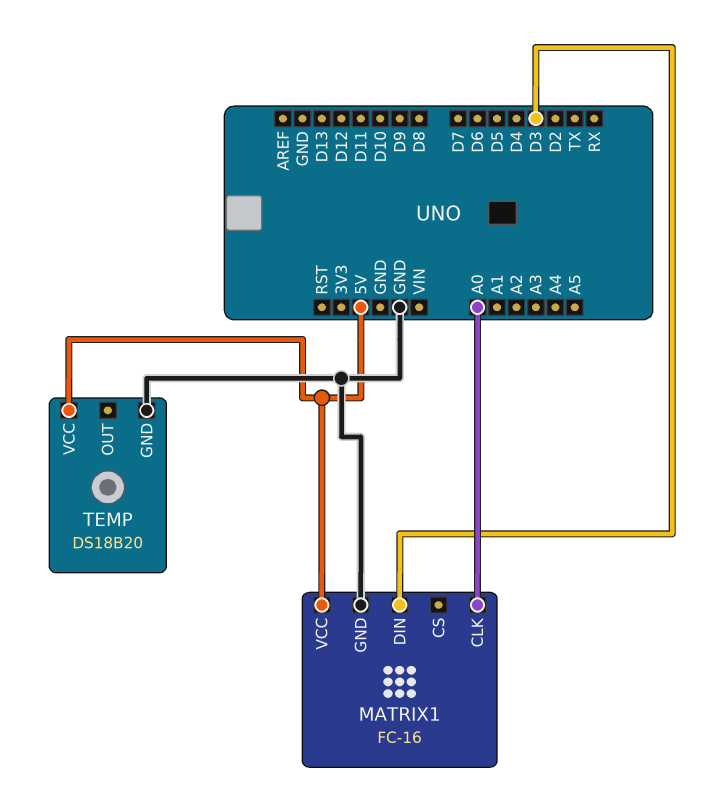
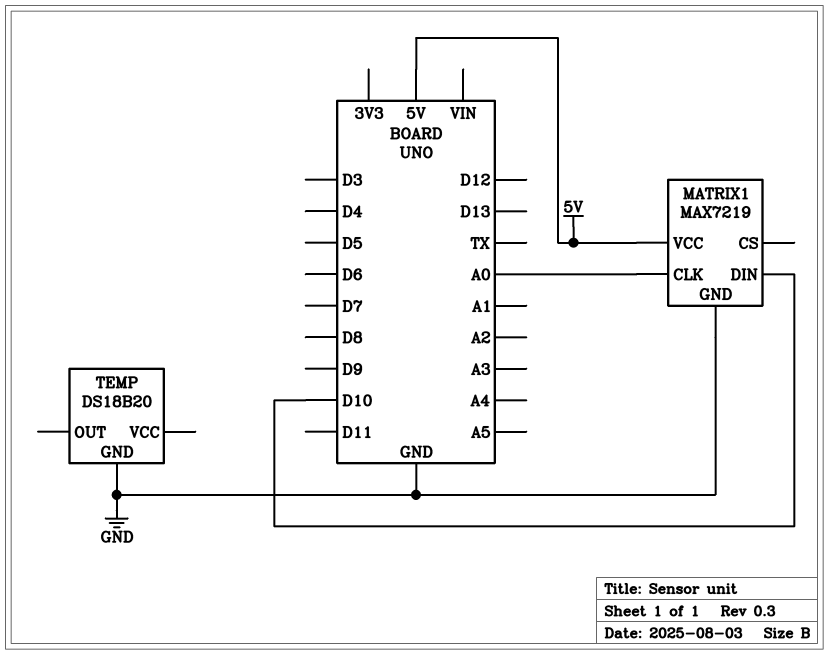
MATRIX1: FC-16 -> MAX7219
MATRIX1 pin DIN: D3 -> D10
TEMP pin VCC: 5V -> none

